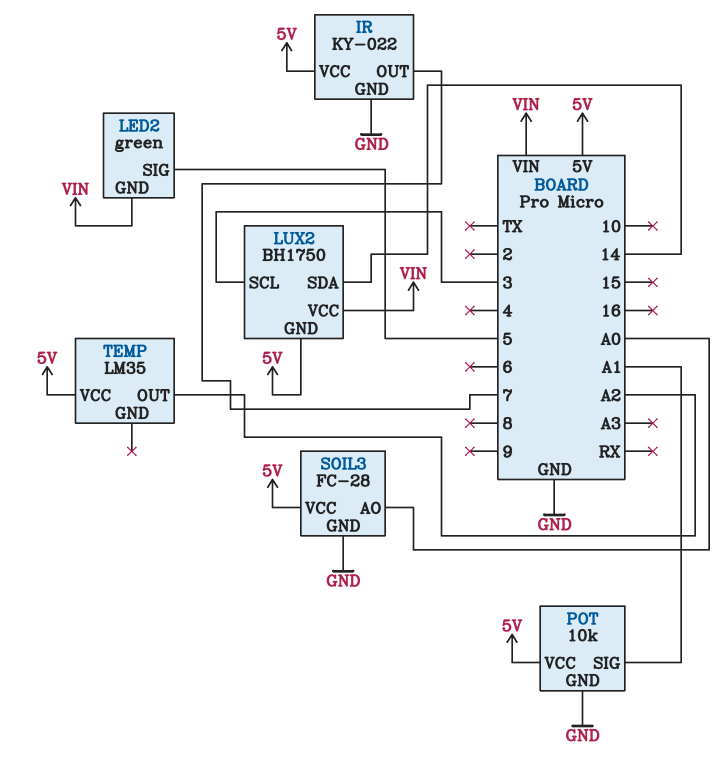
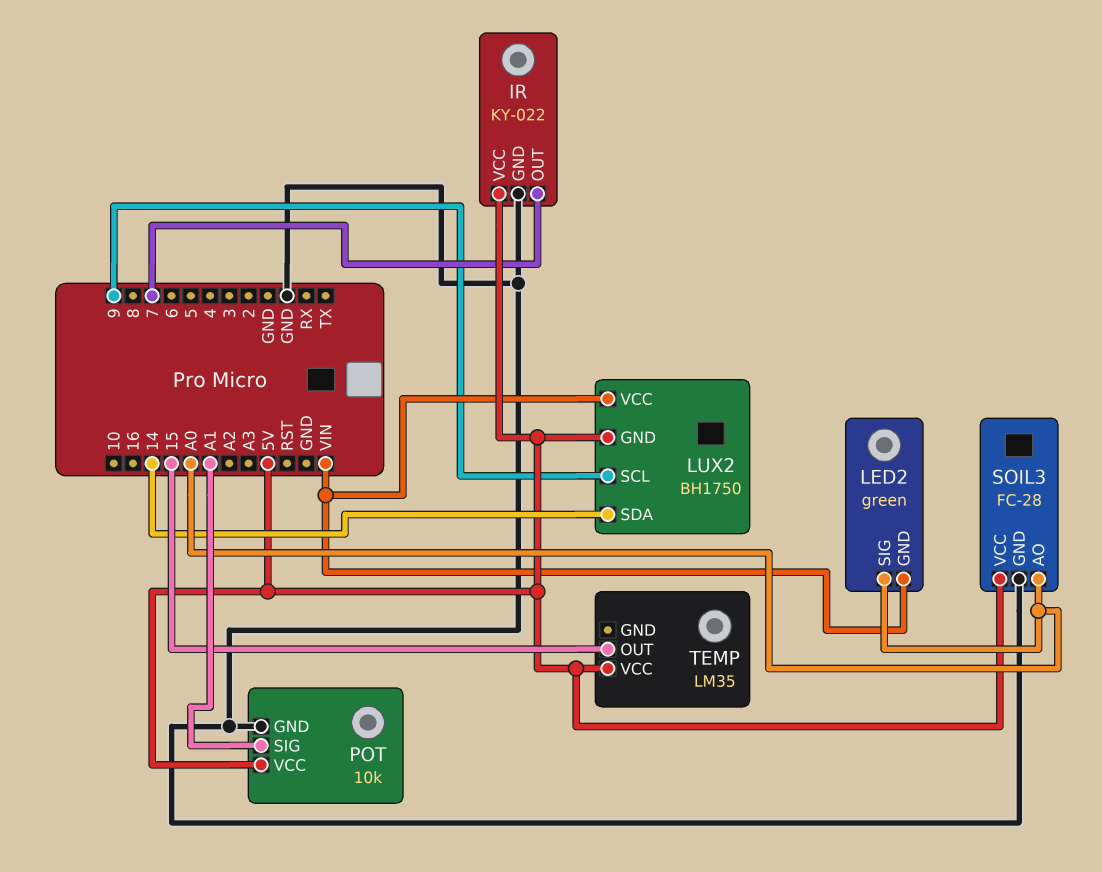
LED2 pin SIG: 5 -> A0
LUX2 pin SCL: 3 -> 9
TEMP pin OUT: A2 -> 15

